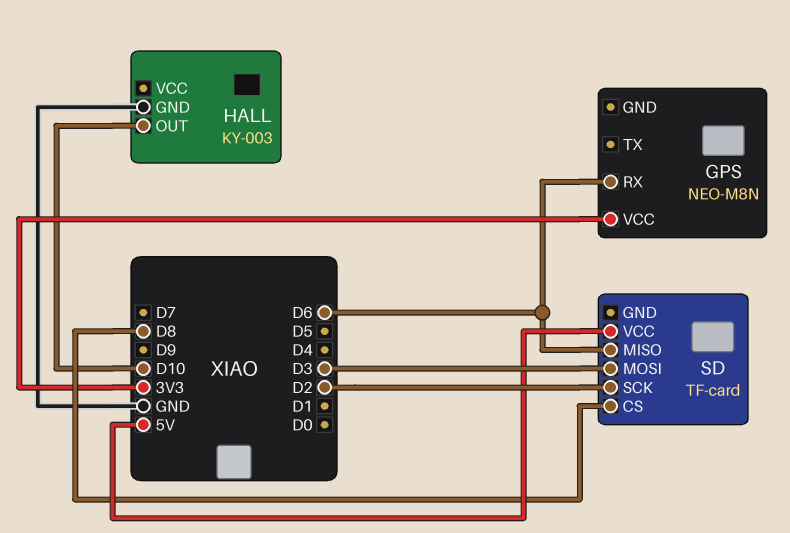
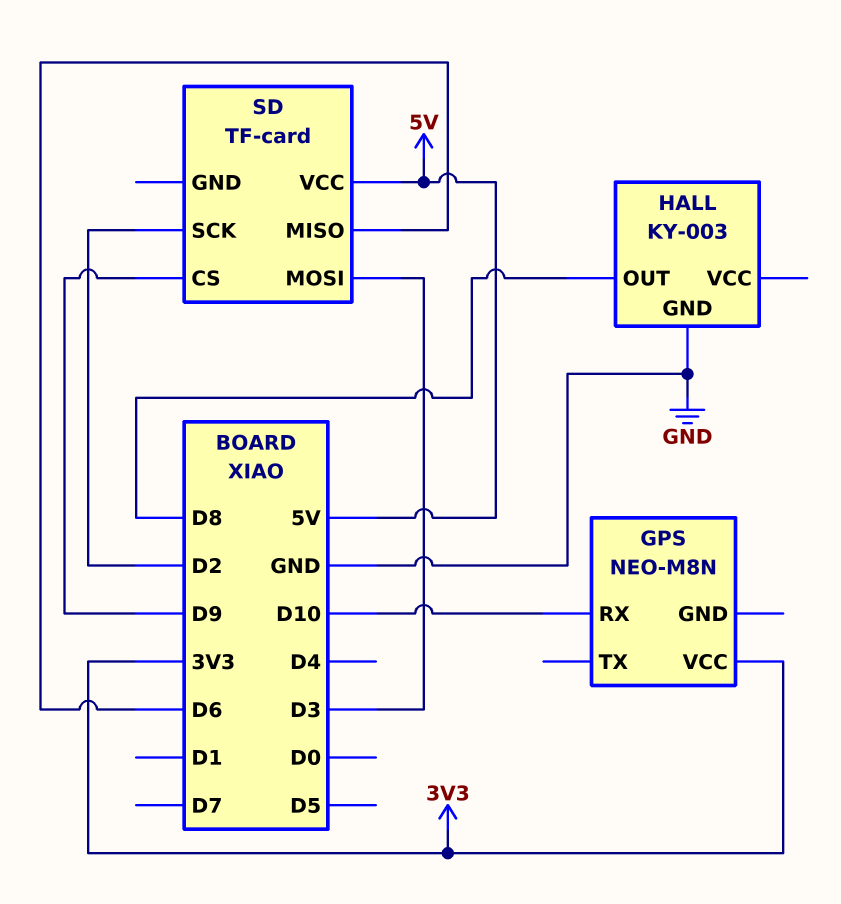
GPS pin RX: D6 -> D10
HALL pin OUT: D10 -> D8
SD pin CS: D8 -> D9

